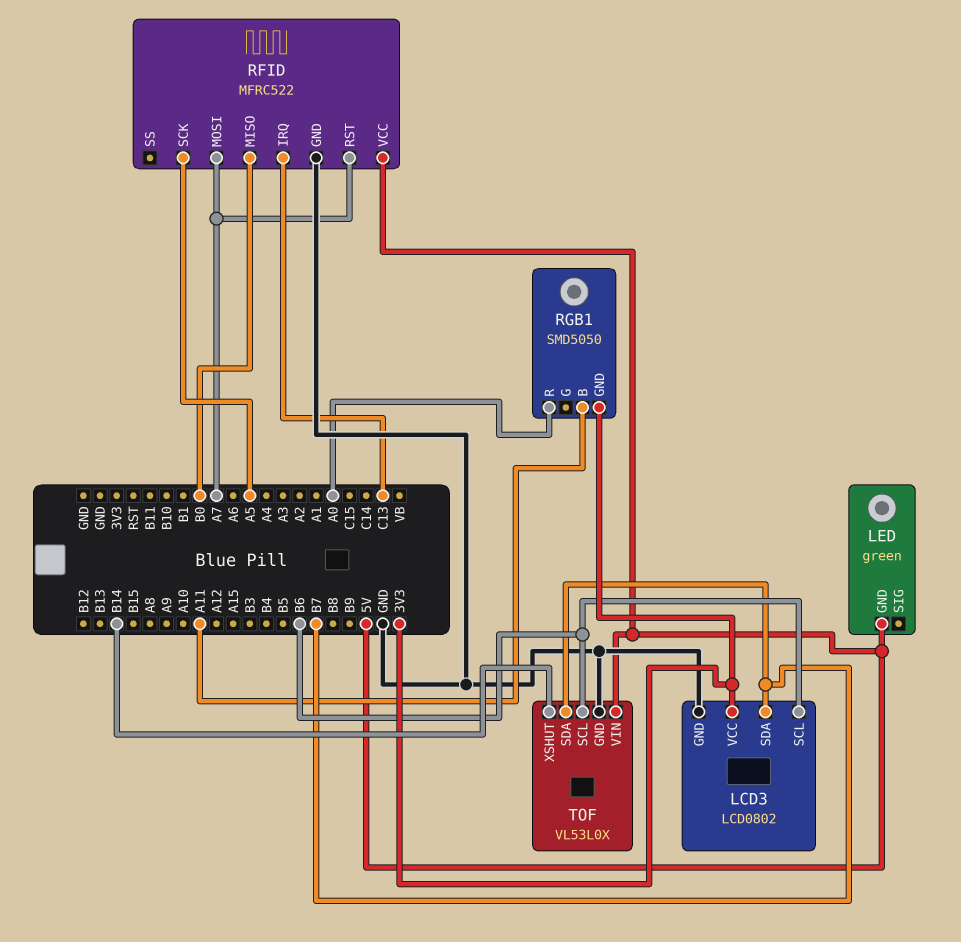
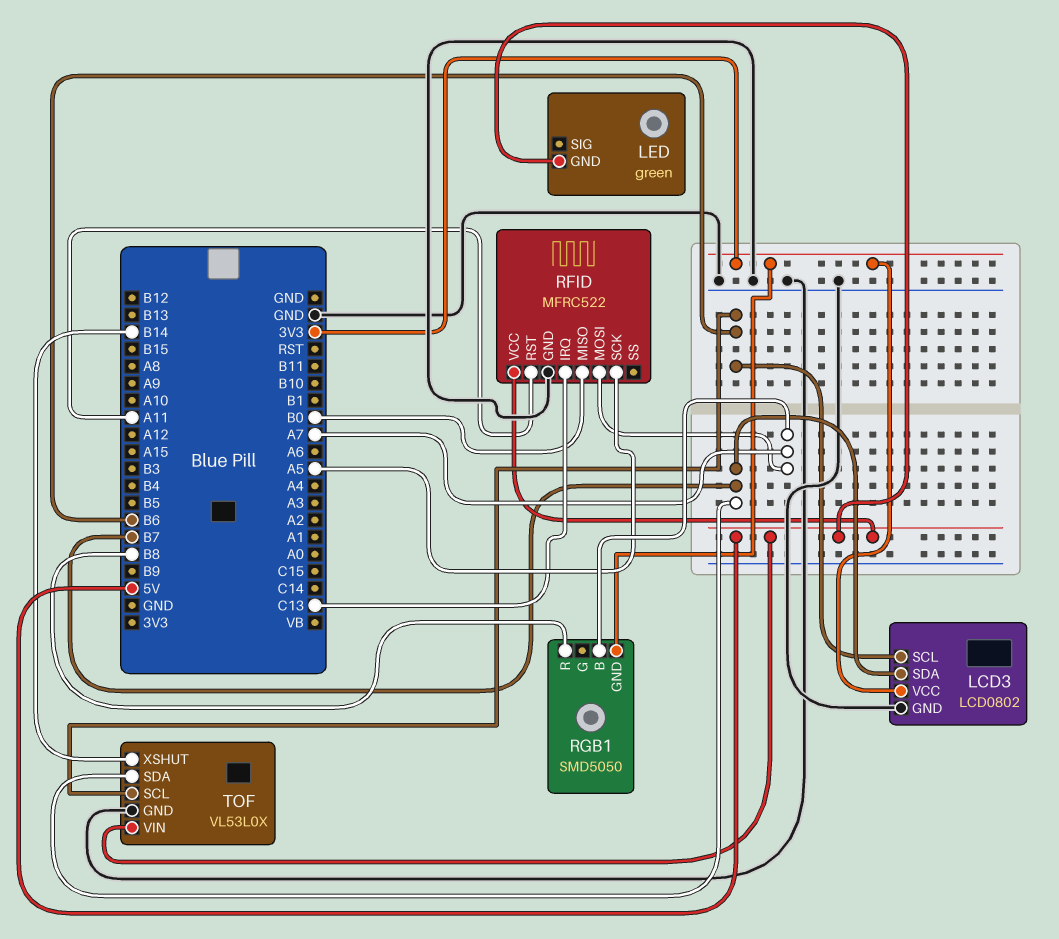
RFID pin RST: A7 -> A11
RGB1 pin B: A11 -> A7
RGB1 pin R: A0 -> B8

